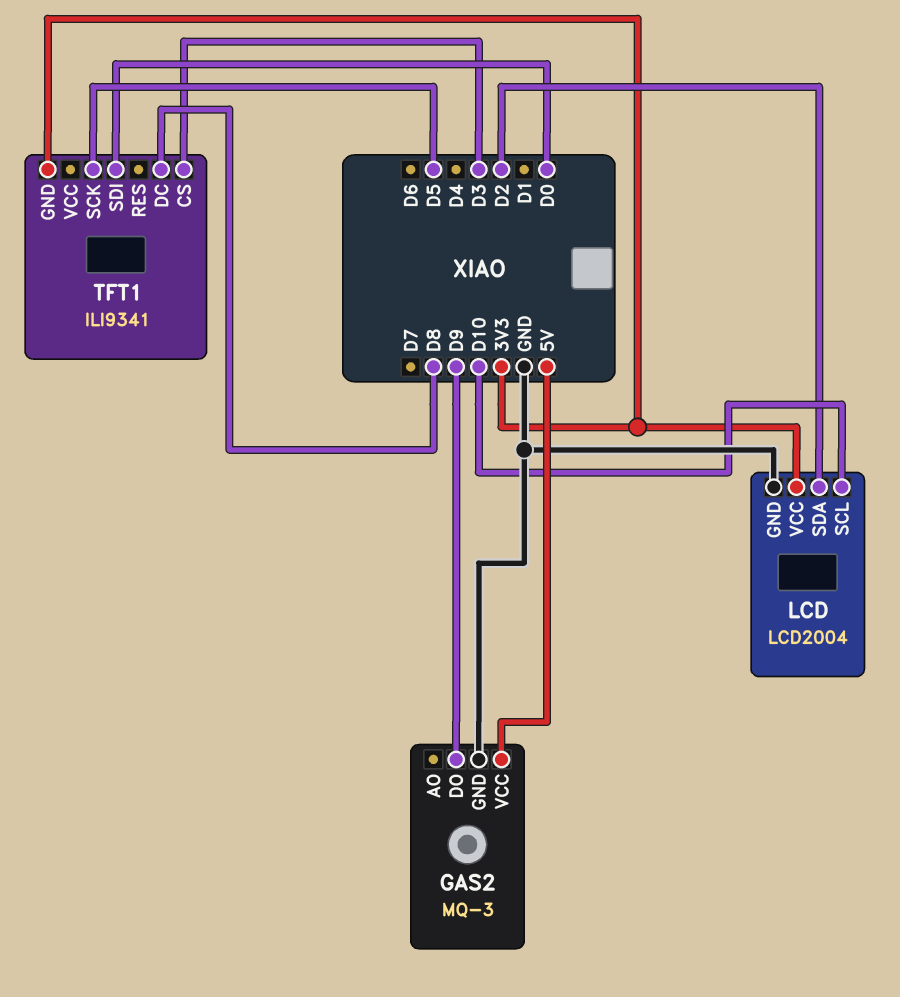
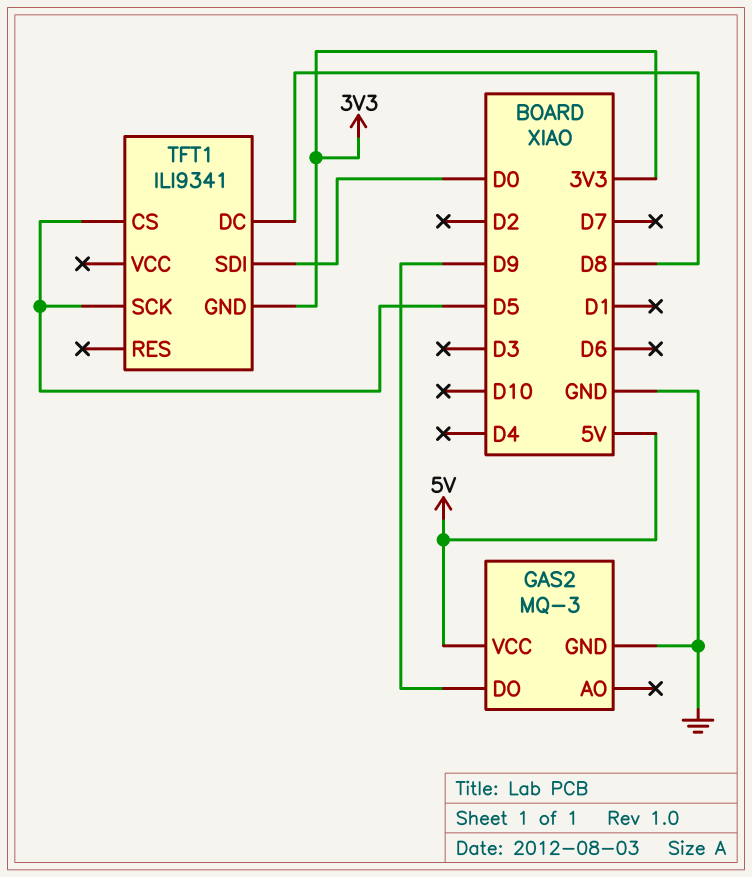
LCD: LCD2004 -> none
LCD pin GND: GND -> none
LCD pin SCL: D10 -> none
LCD pin SDA: D2 -> none
LCD pin VCC: 3V3 -> none
TFT1 pin CS: D3 -> D5

